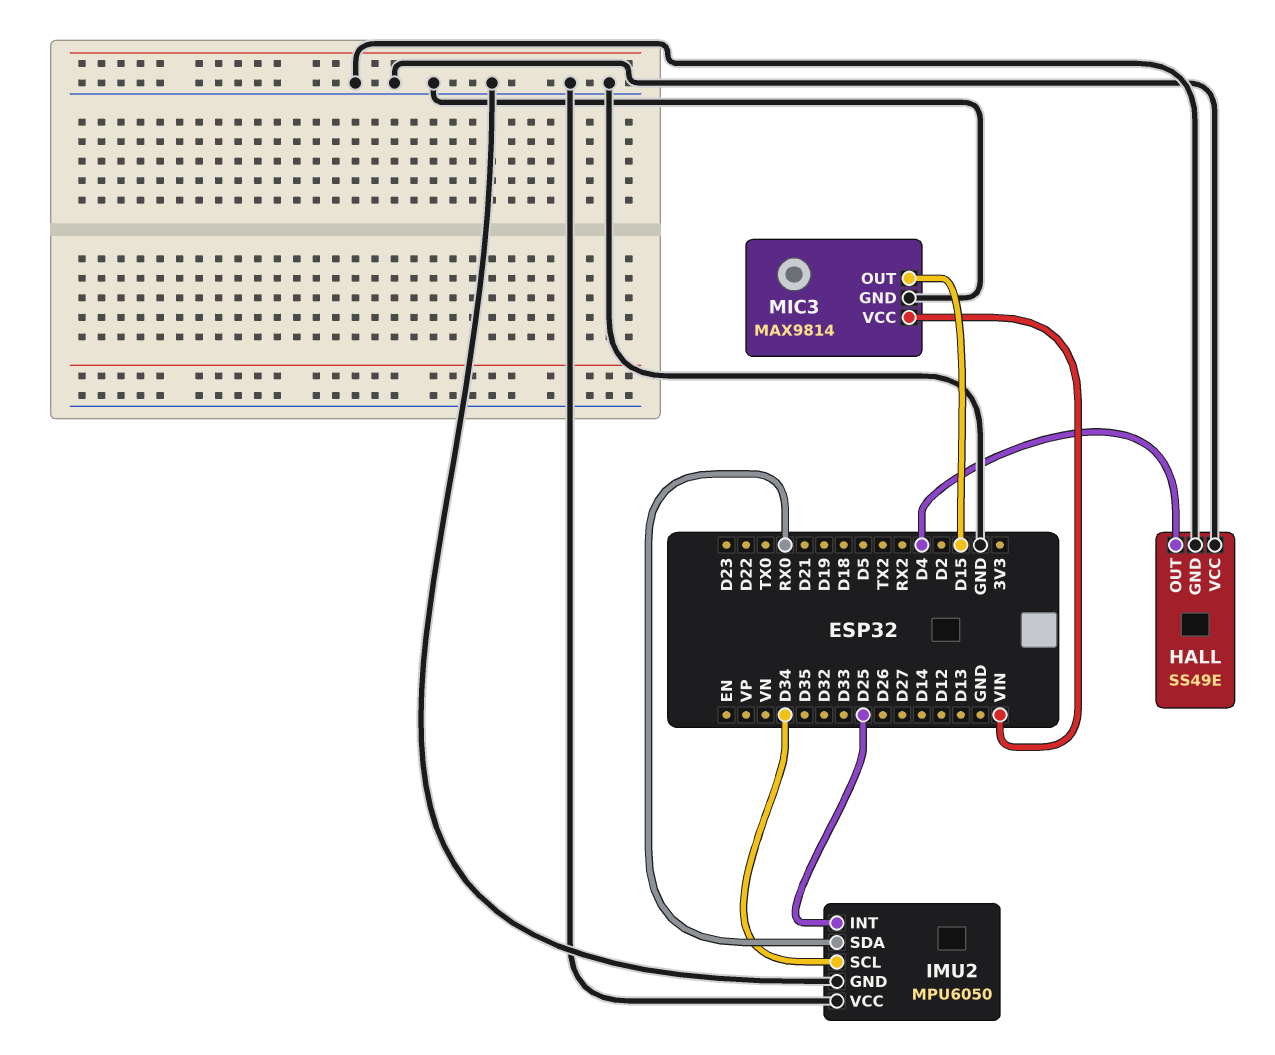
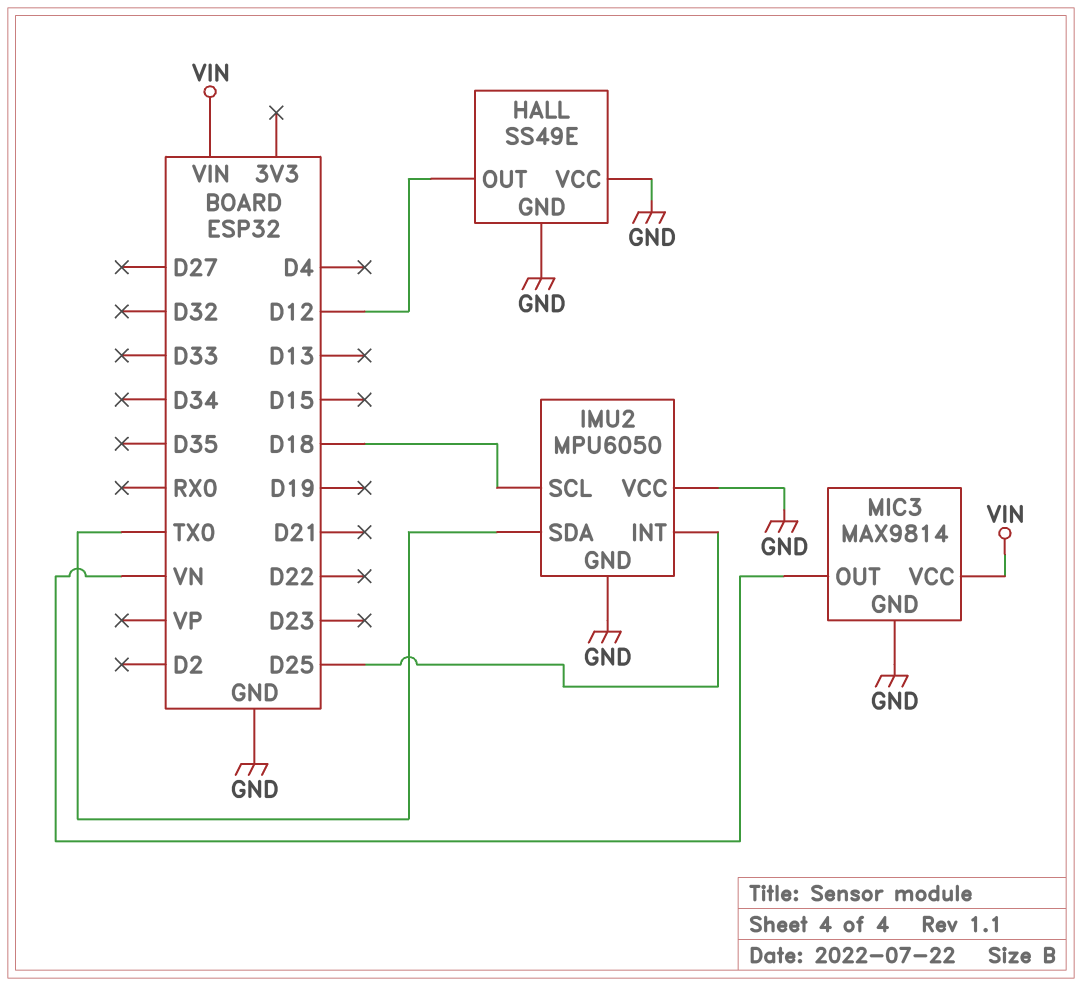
HALL pin OUT: D4 -> D12
IMU2 pin SCL: D34 -> D18
IMU2 pin SDA: RX0 -> TX0
MIC3 pin OUT: D15 -> VN

